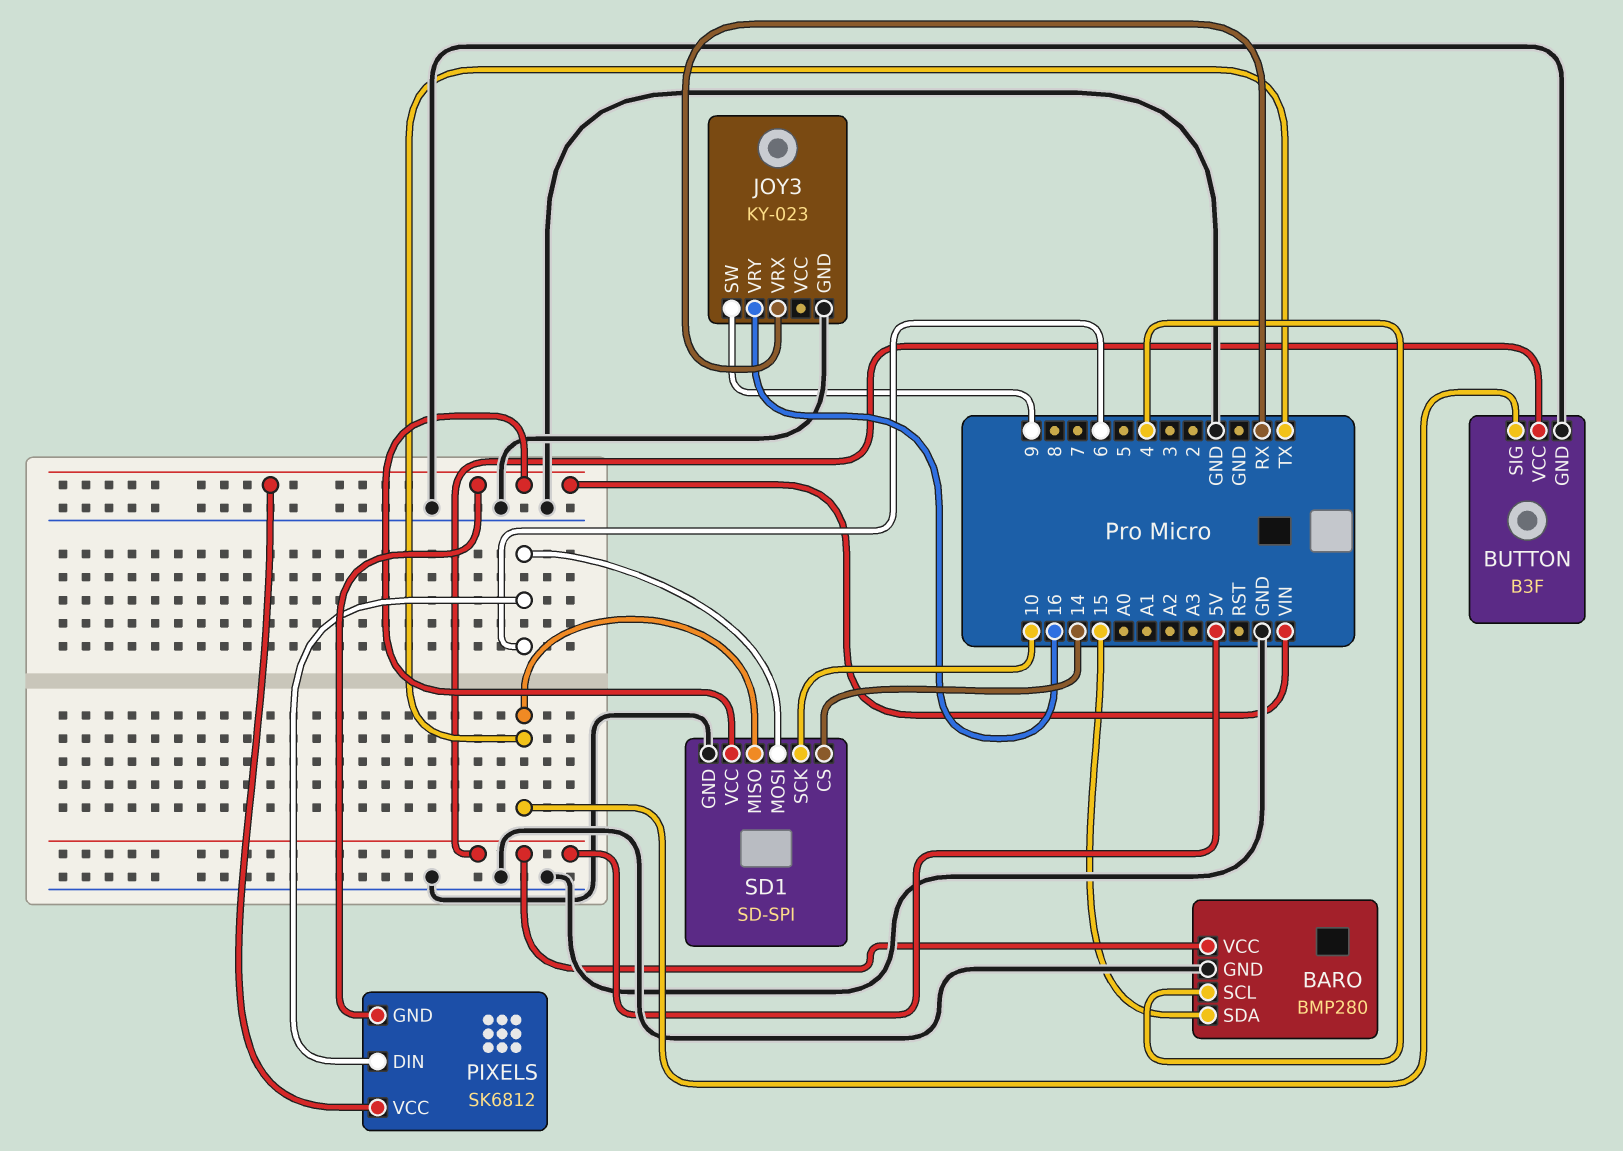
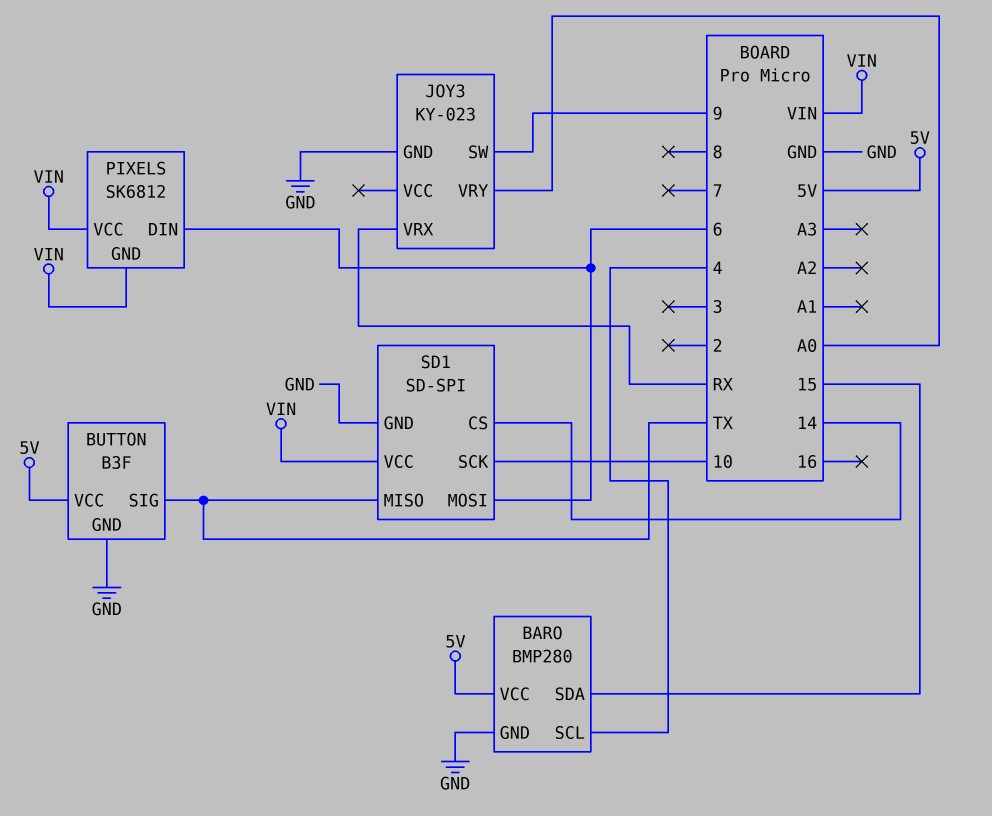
JOY3 pin VRY: 16 -> A0

